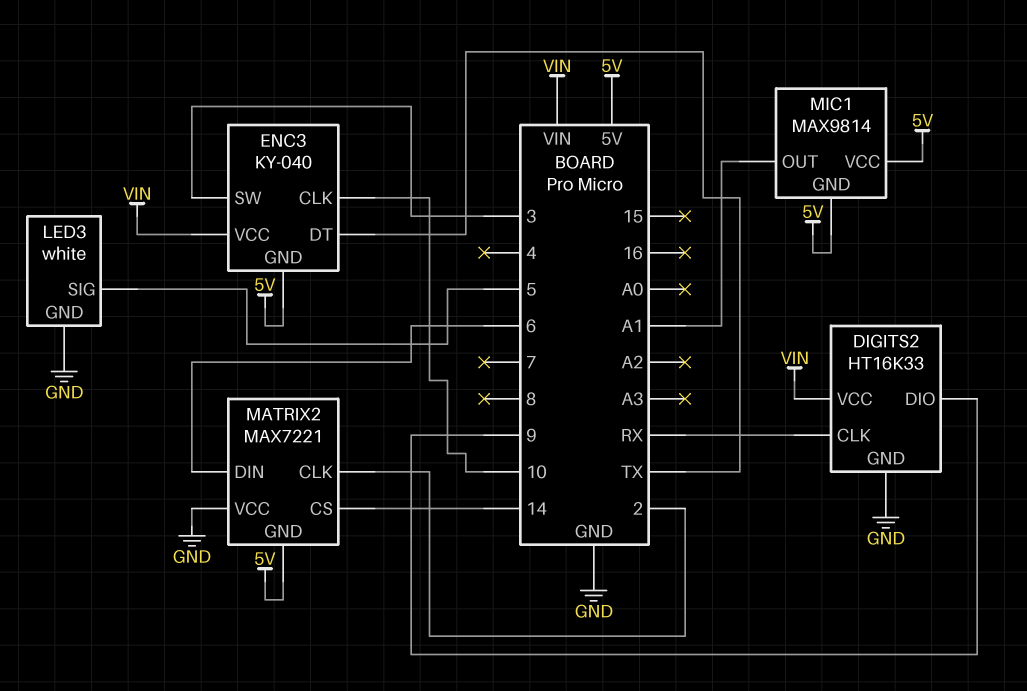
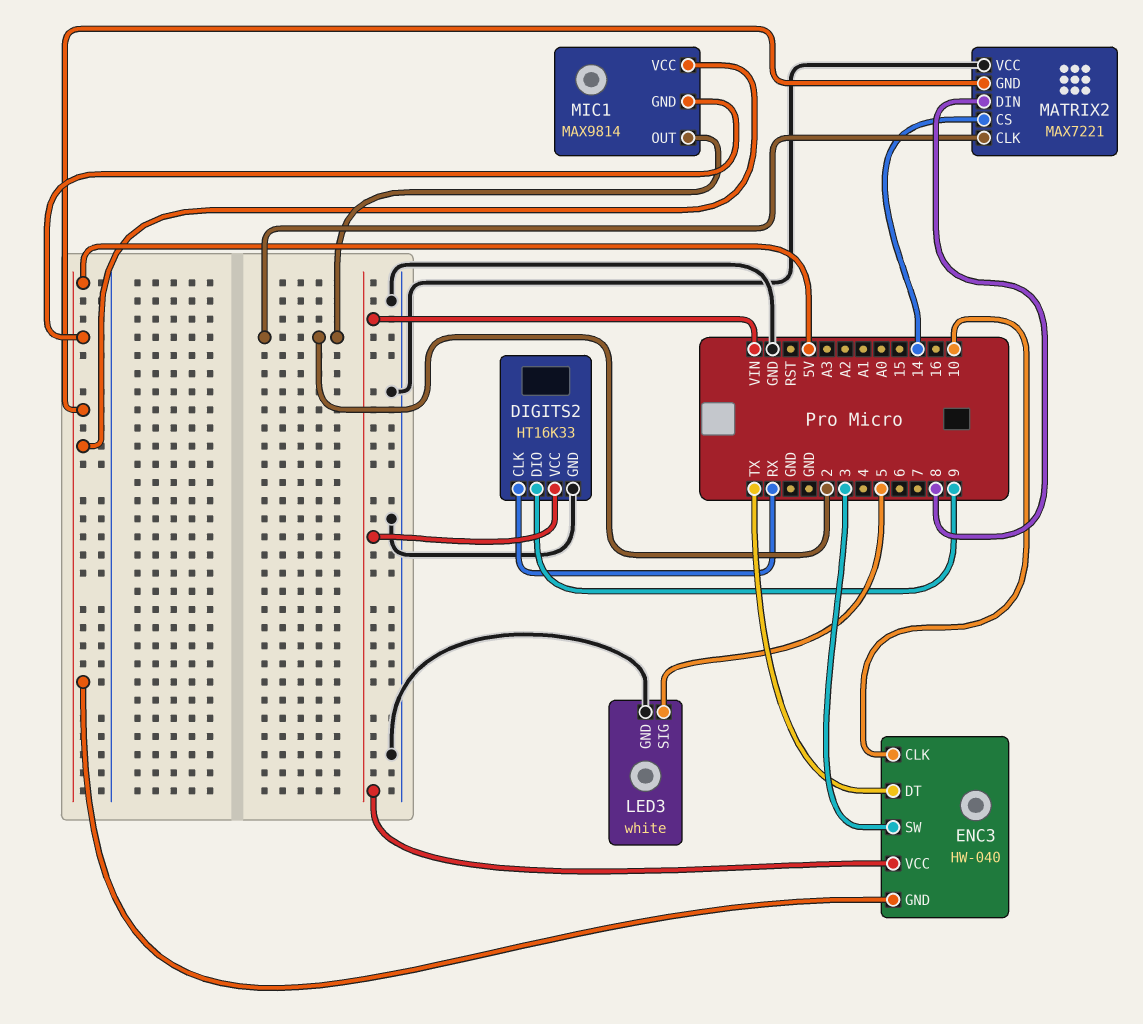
ENC3: KY-040 -> HW-040
MATRIX2 pin DIN: 6 -> 8
MIC1 pin OUT: A1 -> 2

